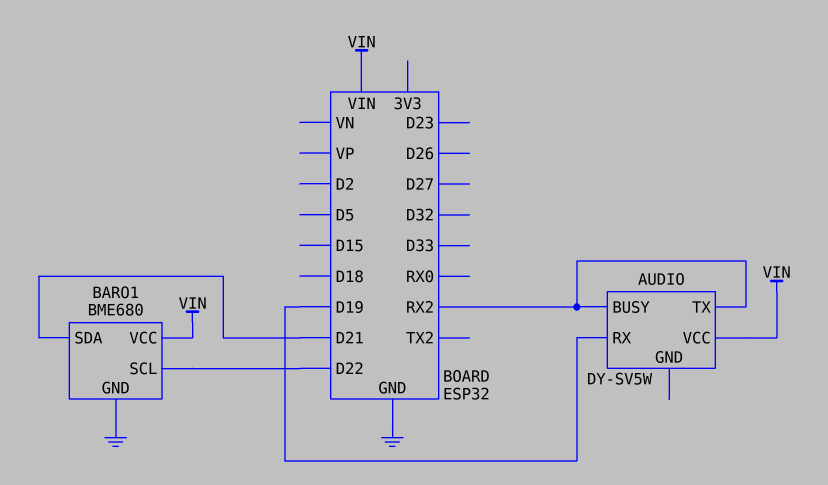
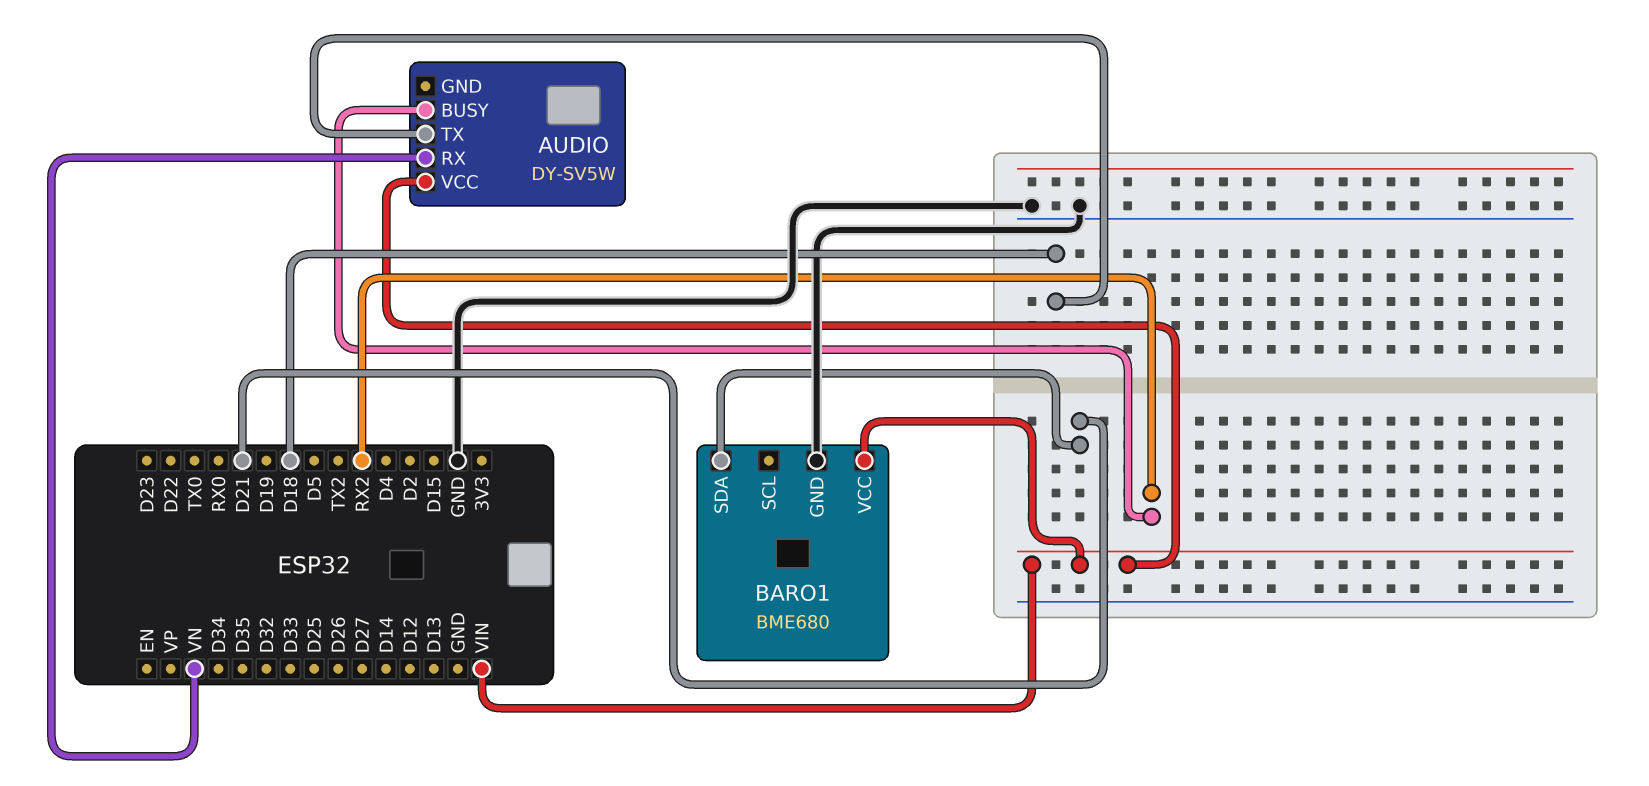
AUDIO pin RX: D19 -> VN
AUDIO pin TX: RX2 -> D18
BARO1 pin SCL: D22 -> none

